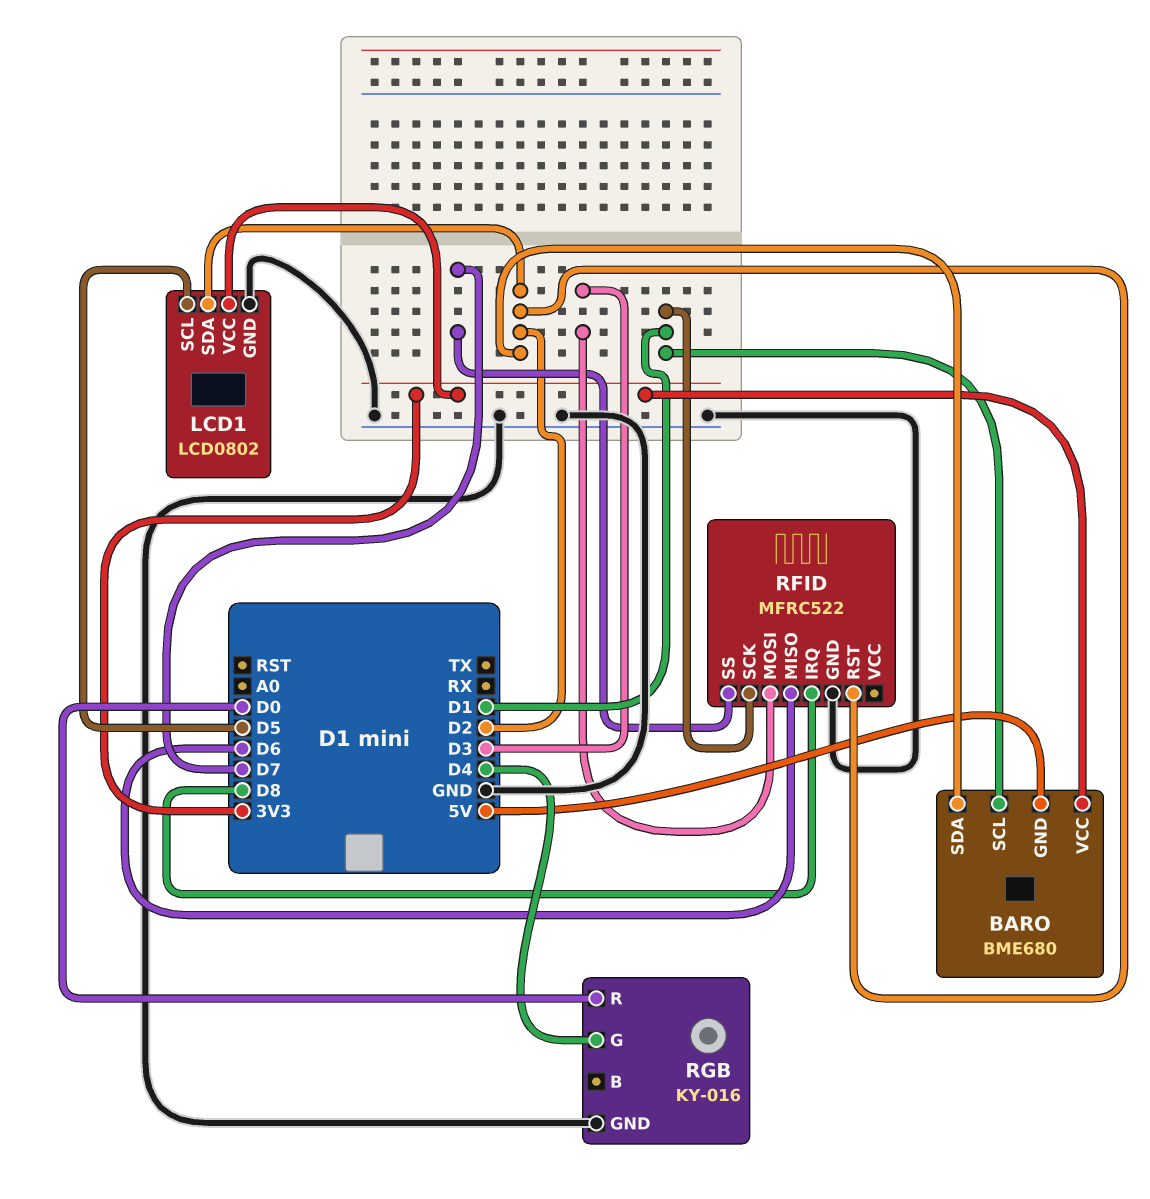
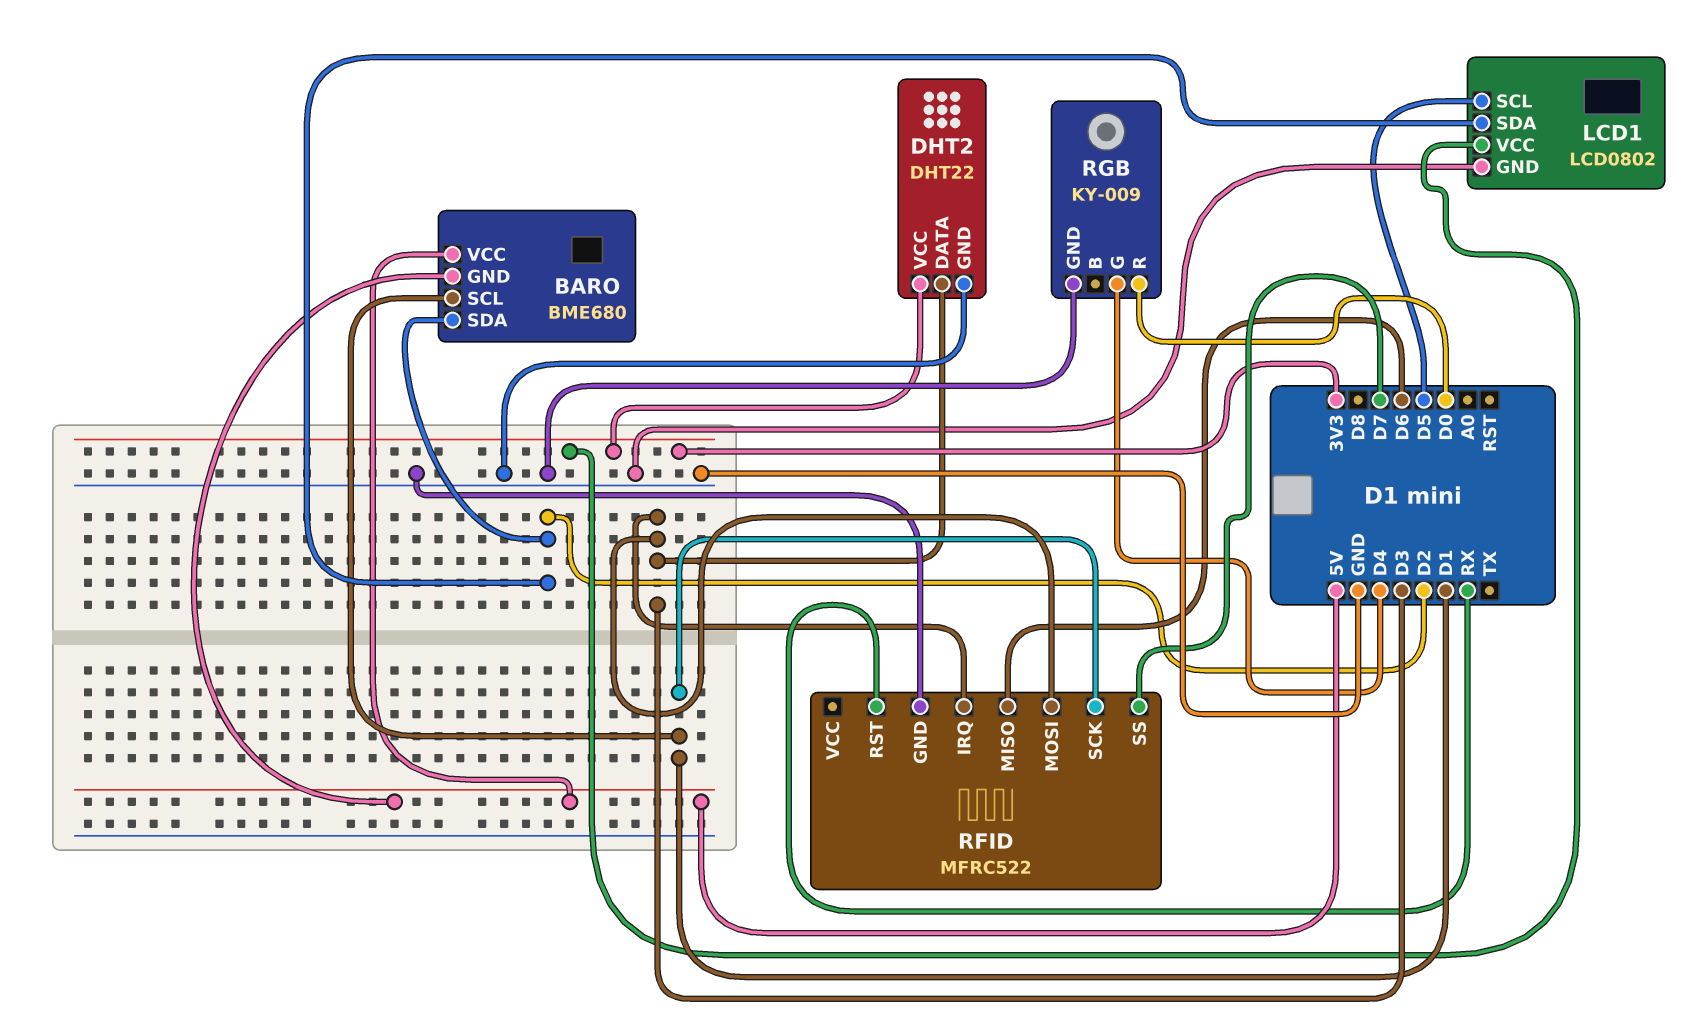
BARO pin VCC: 3V3 -> 5V
DHT2: none -> DHT22
DHT2 pin DATA: none -> D3
DHT2 pin GND: none -> GND
DHT2 pin VCC: none -> 3V3
RFID pin IRQ: D8 -> D3
RFID pin RST: D2 -> RX
RGB: KY-016 -> KY-009

